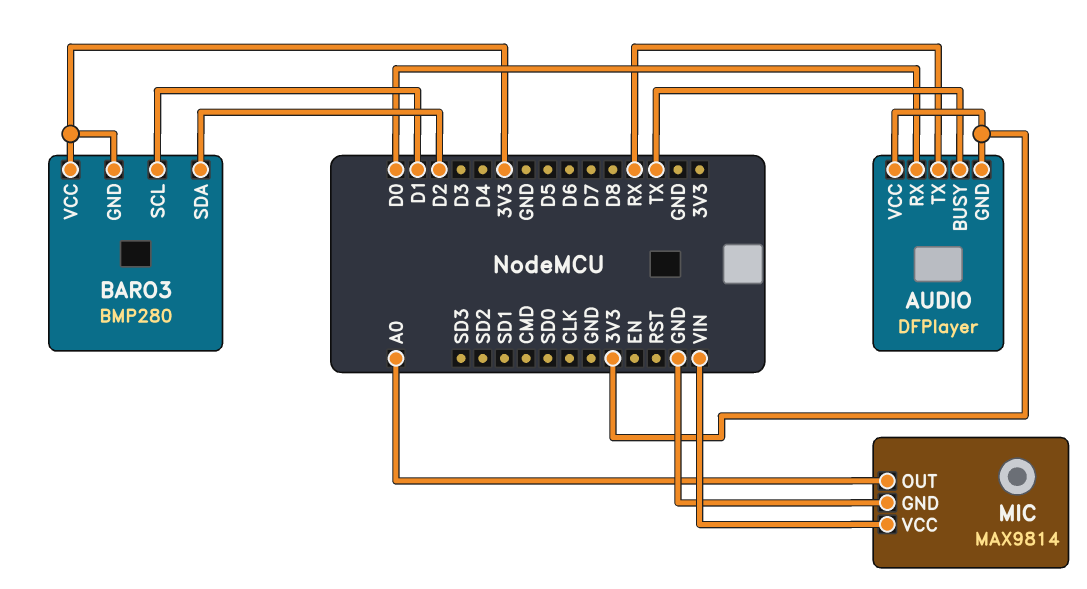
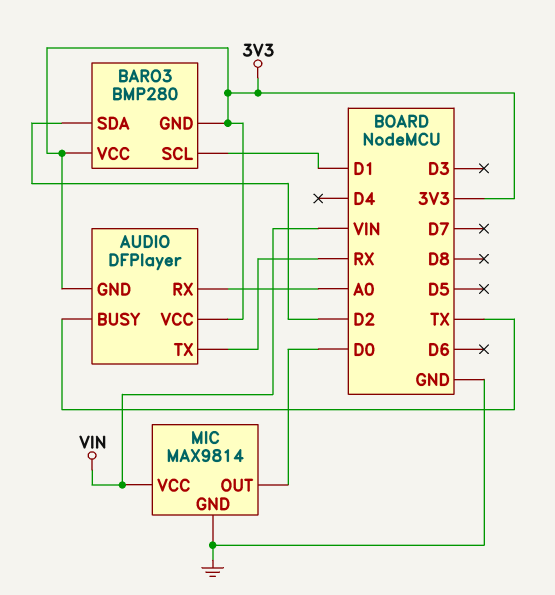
AUDIO pin RX: D0 -> A0
MIC pin OUT: A0 -> D0

